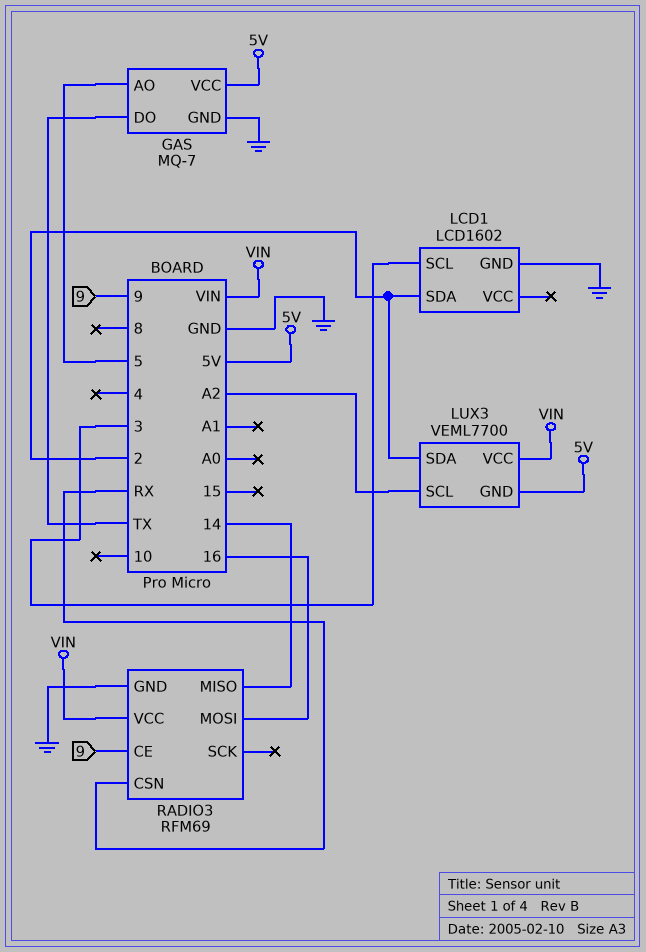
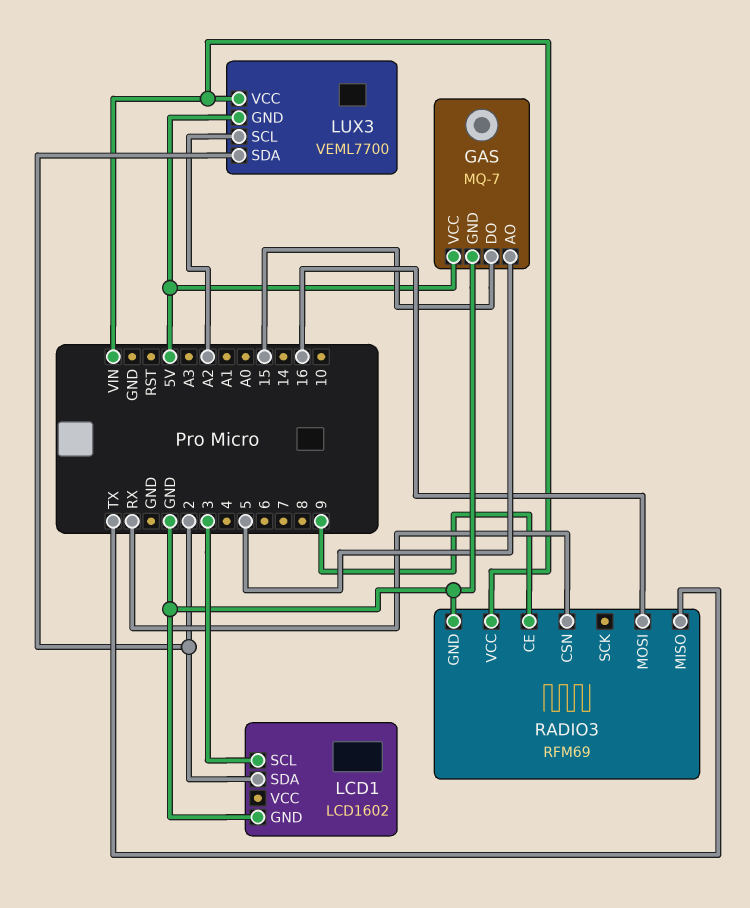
GAS pin DO: TX -> 15
RADIO3 pin MISO: 14 -> TX

